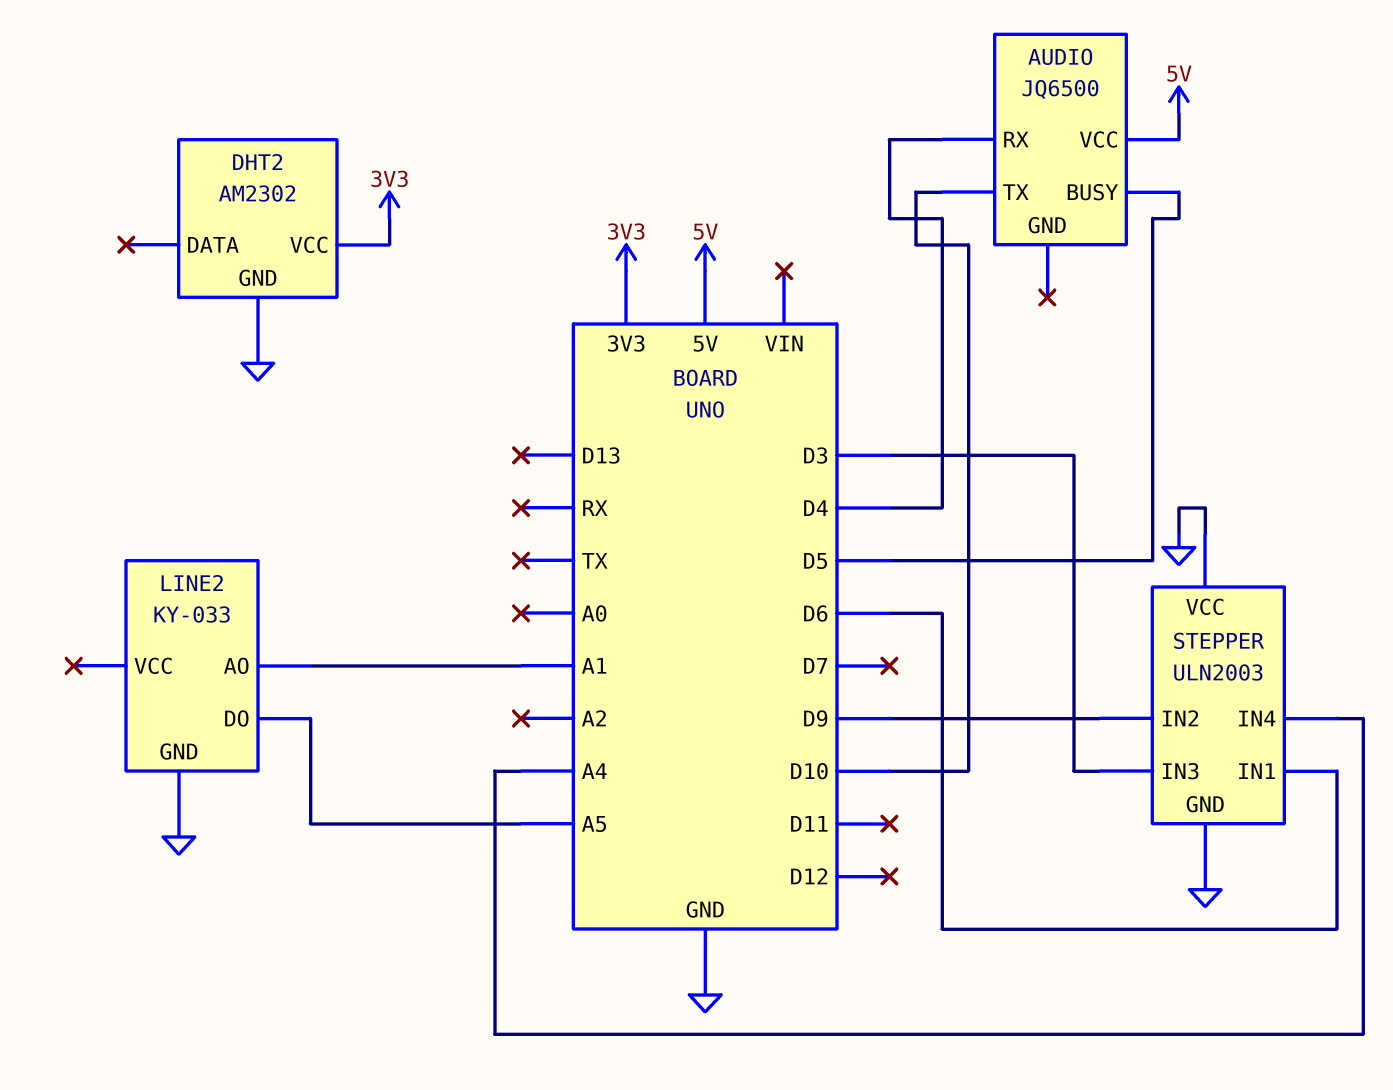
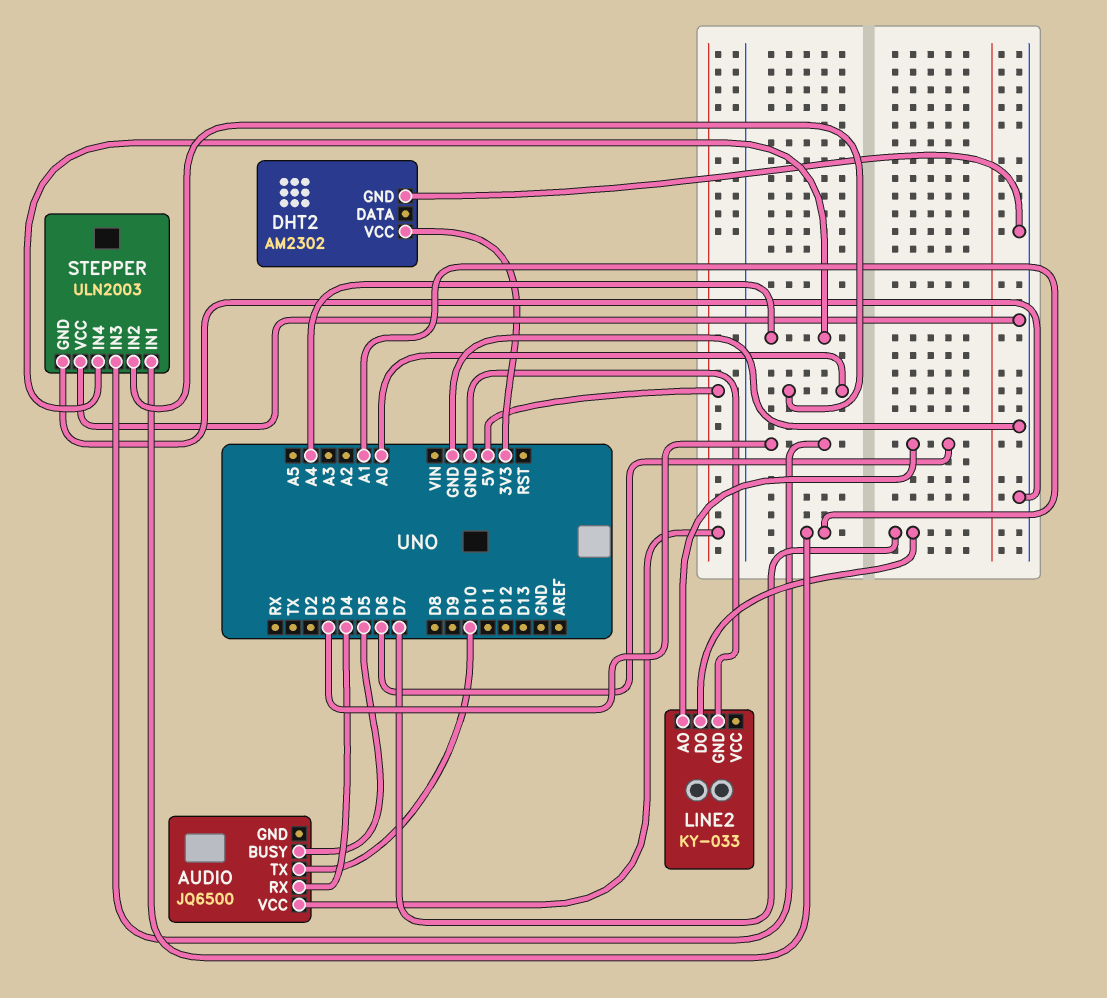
LINE2 pin AO: A1 -> D6
LINE2 pin DO: A5 -> D7
STEPPER pin IN1: D6 -> A1
STEPPER pin IN2: D9 -> A0

